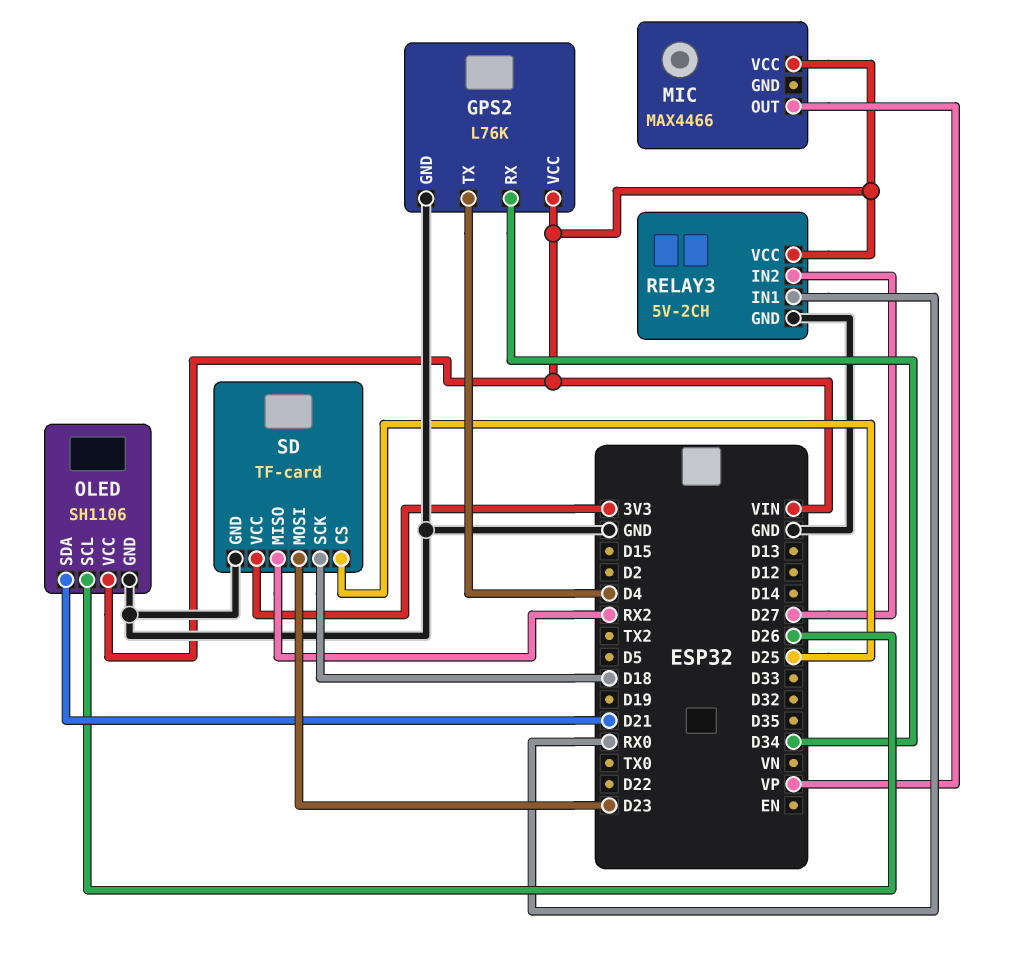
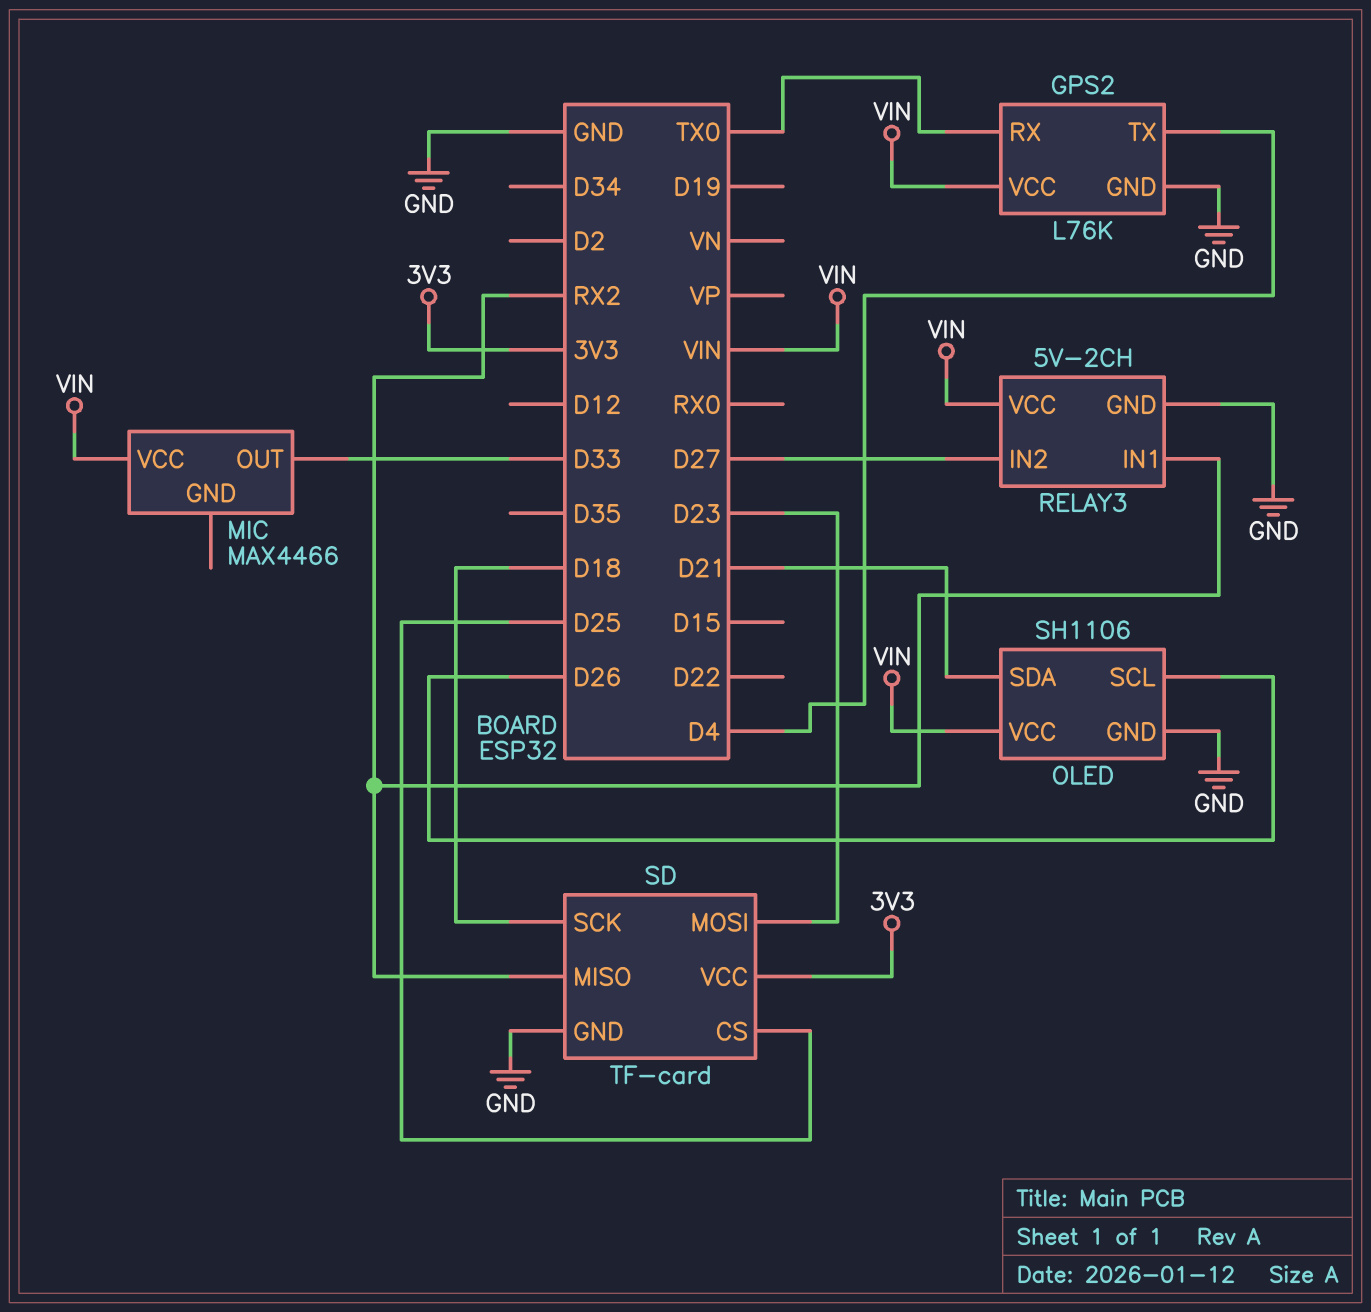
GPS2 pin RX: D34 -> TX0
MIC pin OUT: VP -> D33
RELAY3 pin IN1: RX0 -> RX2

